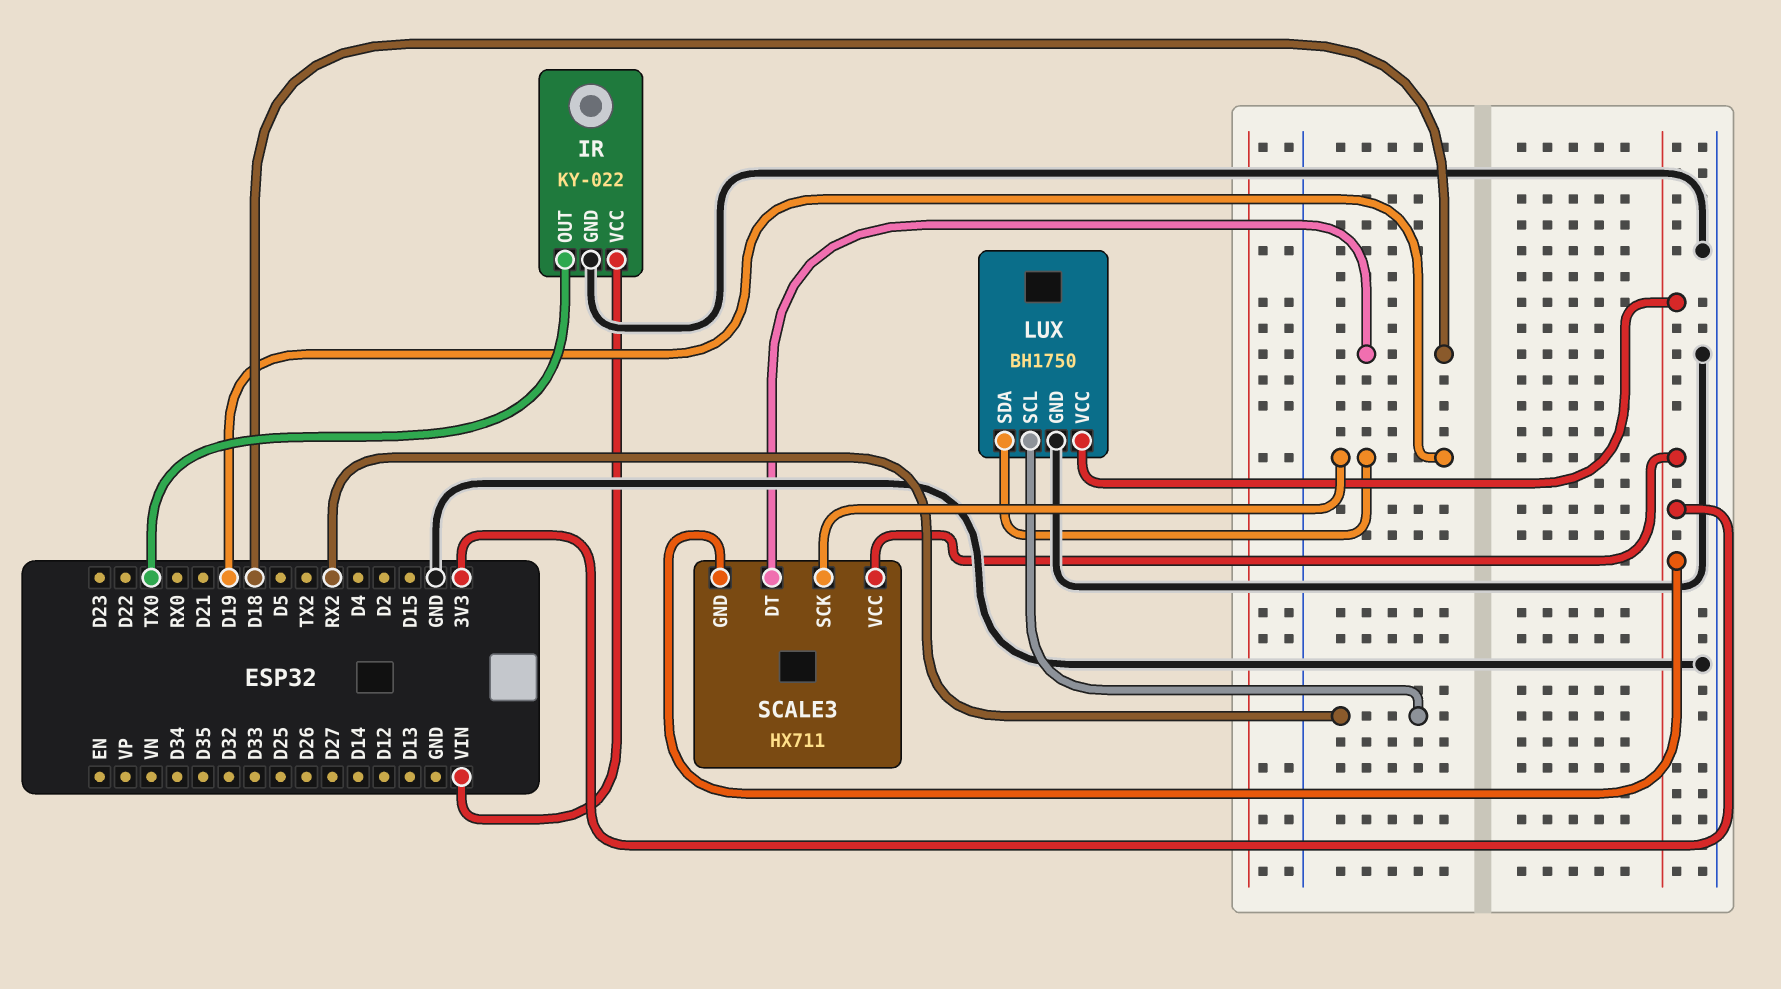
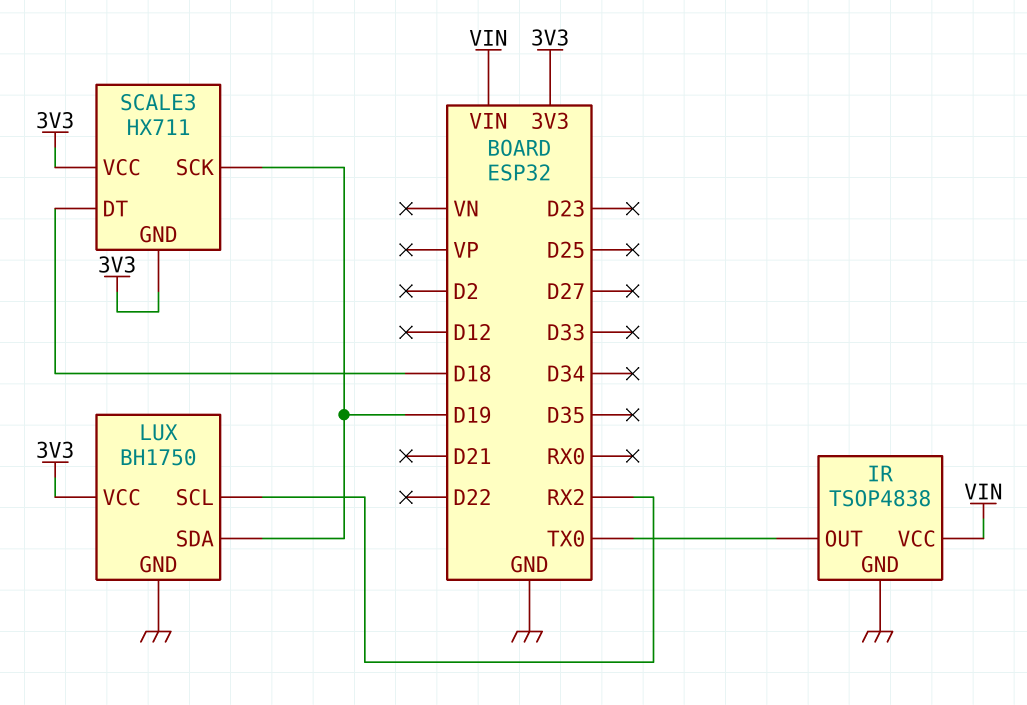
IR: KY-022 -> TSOP4838

